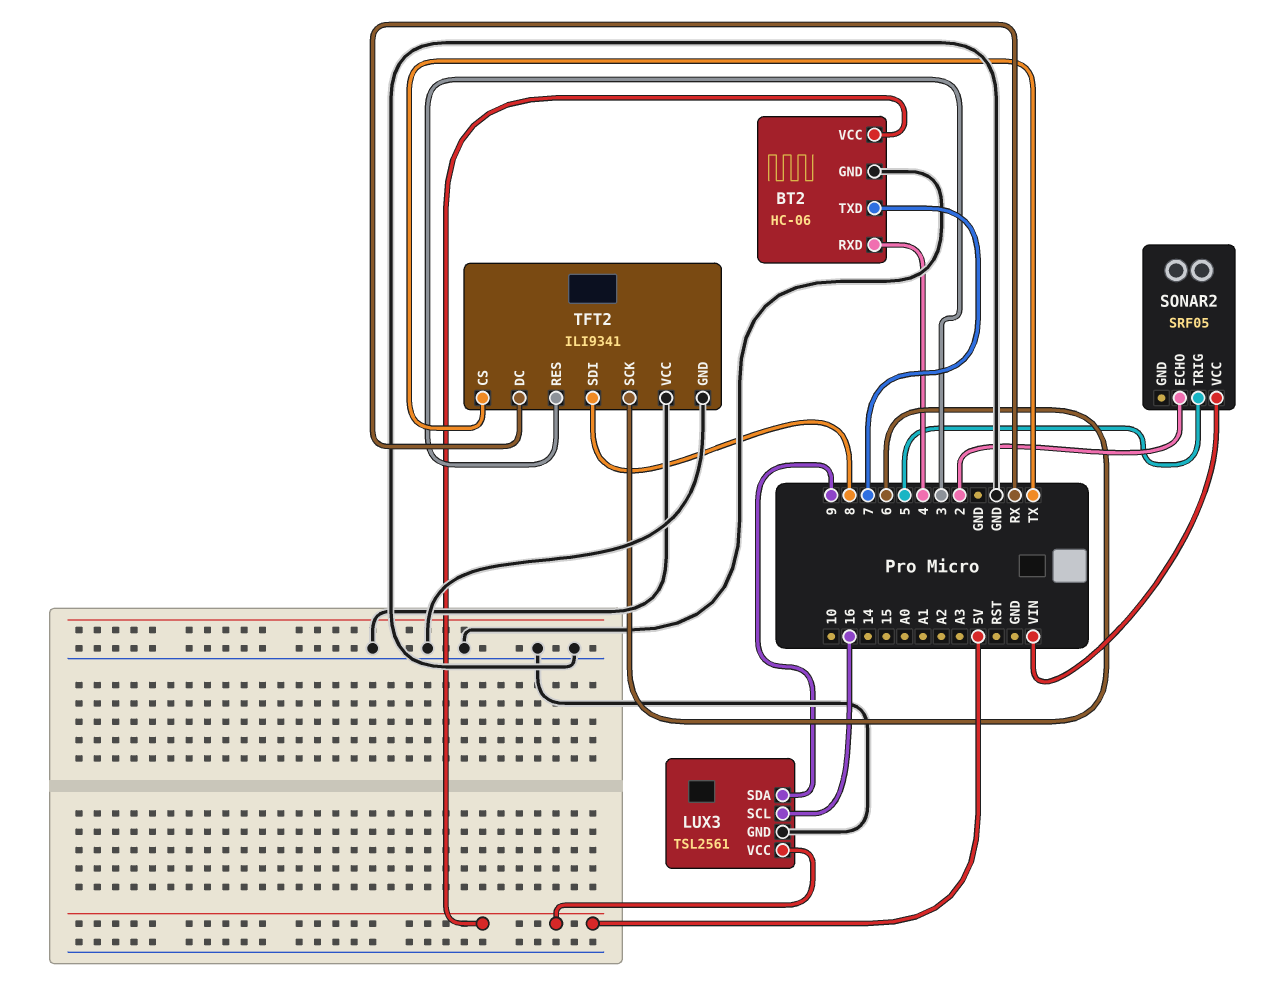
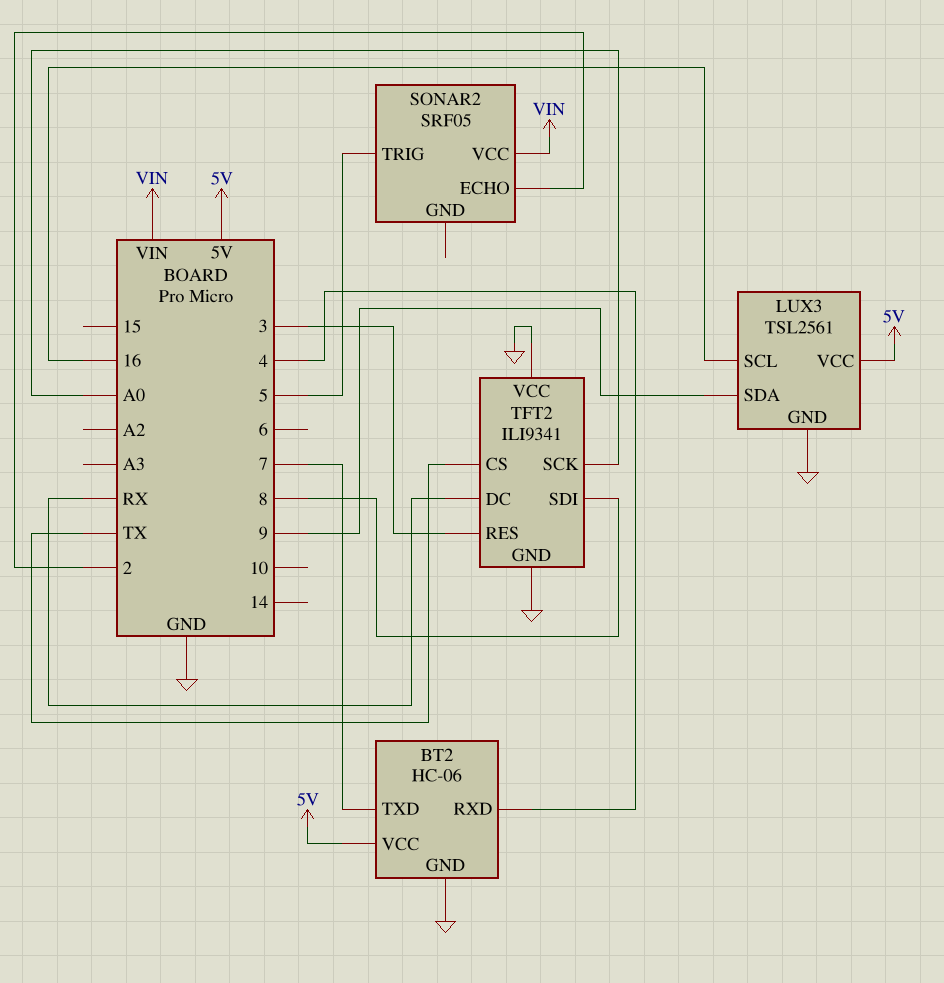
TFT2 pin SCK: 6 -> A0

